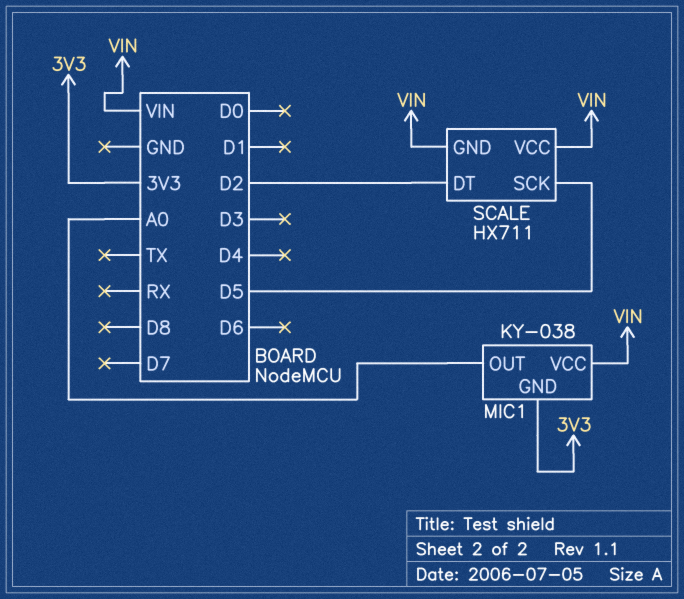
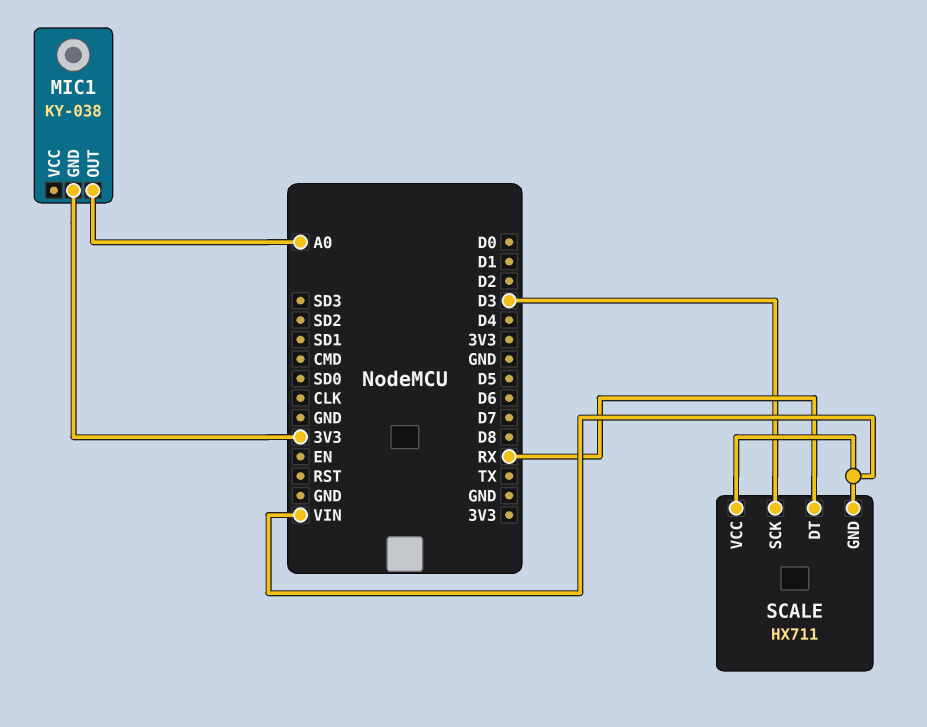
MIC1 pin VCC: VIN -> none
SCALE pin DT: D2 -> RX
SCALE pin SCK: D5 -> D3

